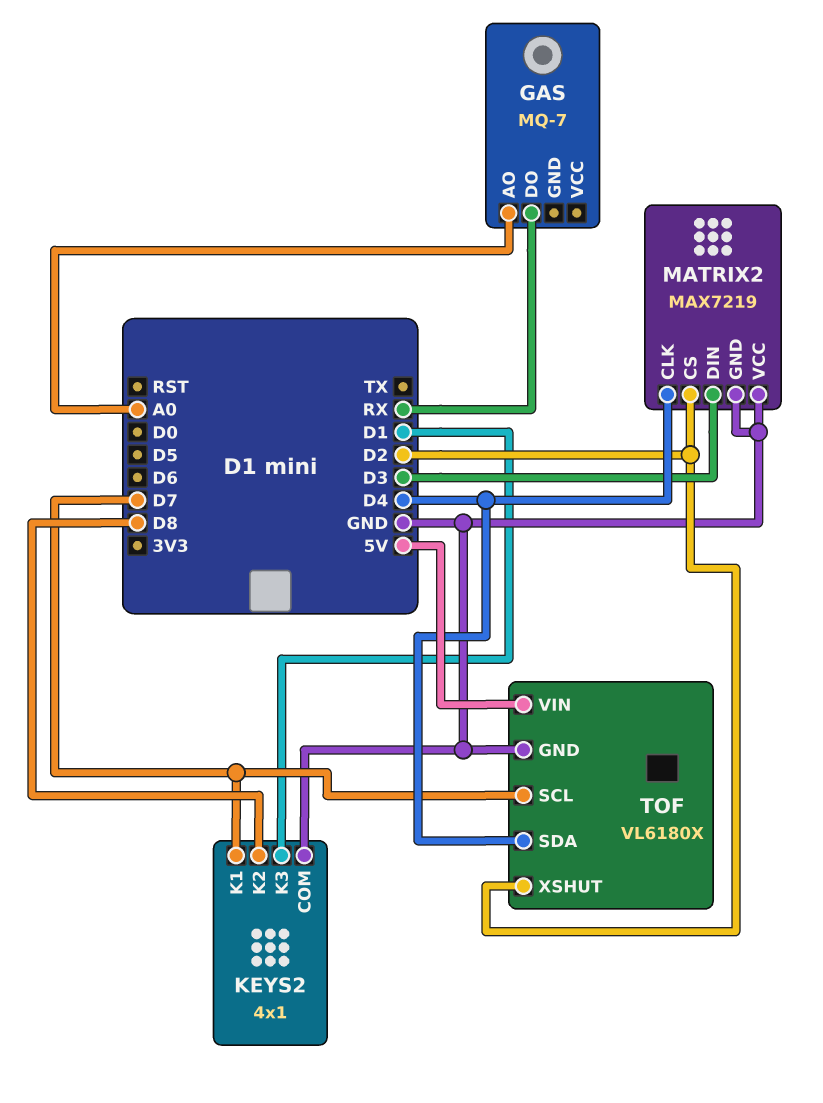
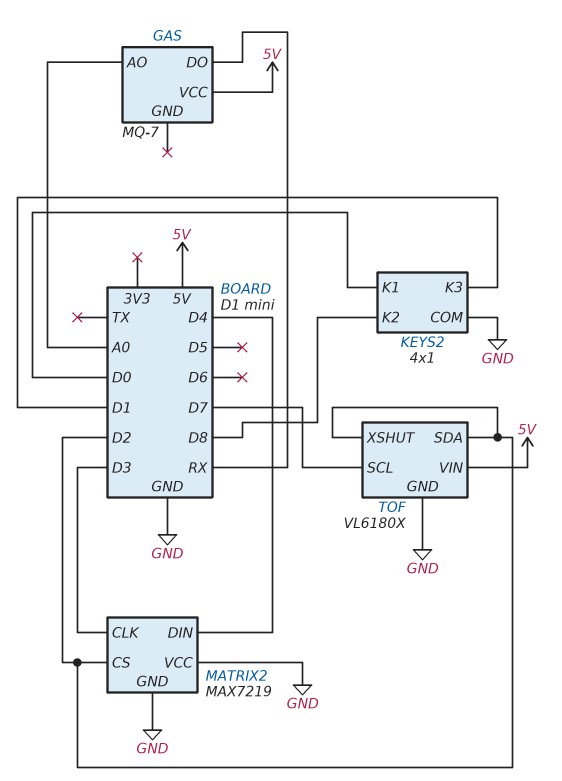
GAS pin VCC: none -> 5V
KEYS2 pin K1: D7 -> D0
MATRIX2 pin CLK: D4 -> D3
MATRIX2 pin DIN: D3 -> D4
TOF pin SDA: D4 -> D2

